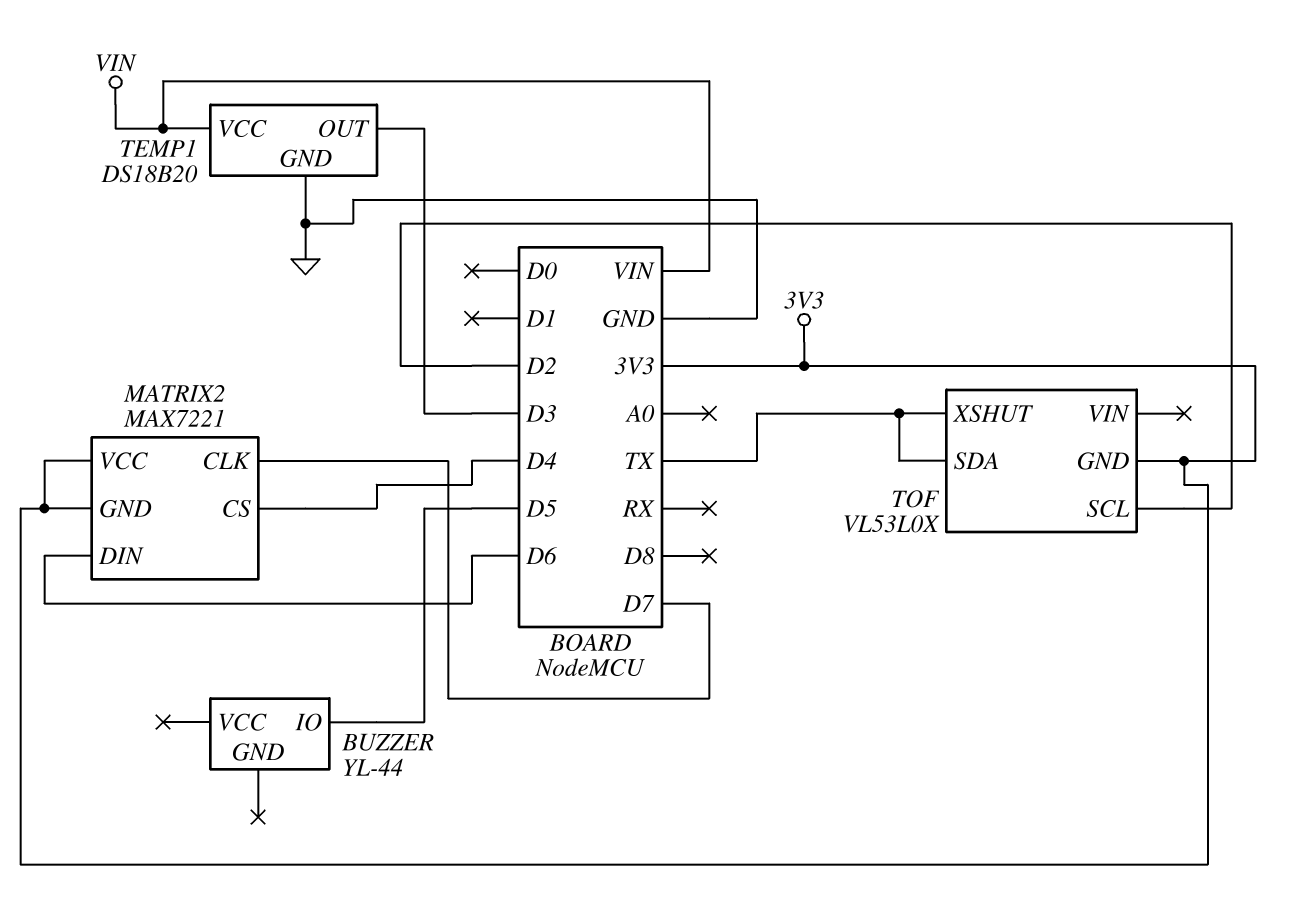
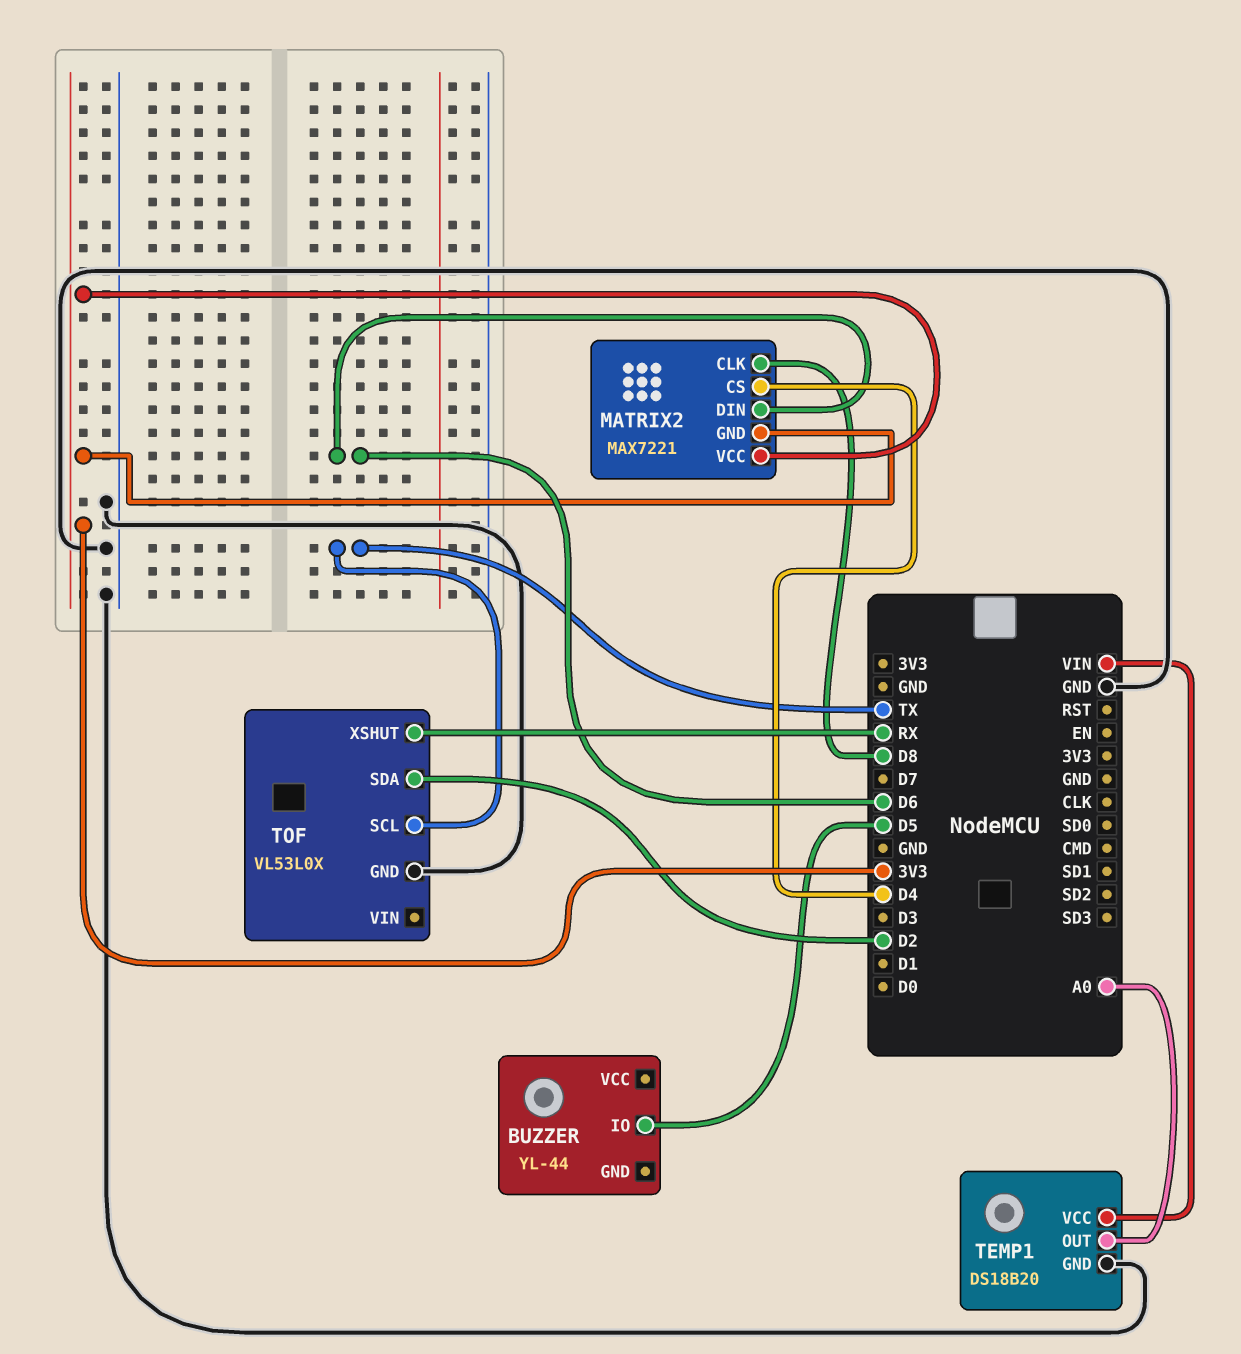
MATRIX2 pin CLK: D7 -> D8
TEMP1 pin OUT: D3 -> A0
TOF pin GND: 3V3 -> GND
TOF pin SCL: D2 -> TX
TOF pin SDA: TX -> D2
TOF pin XSHUT: TX -> RX

